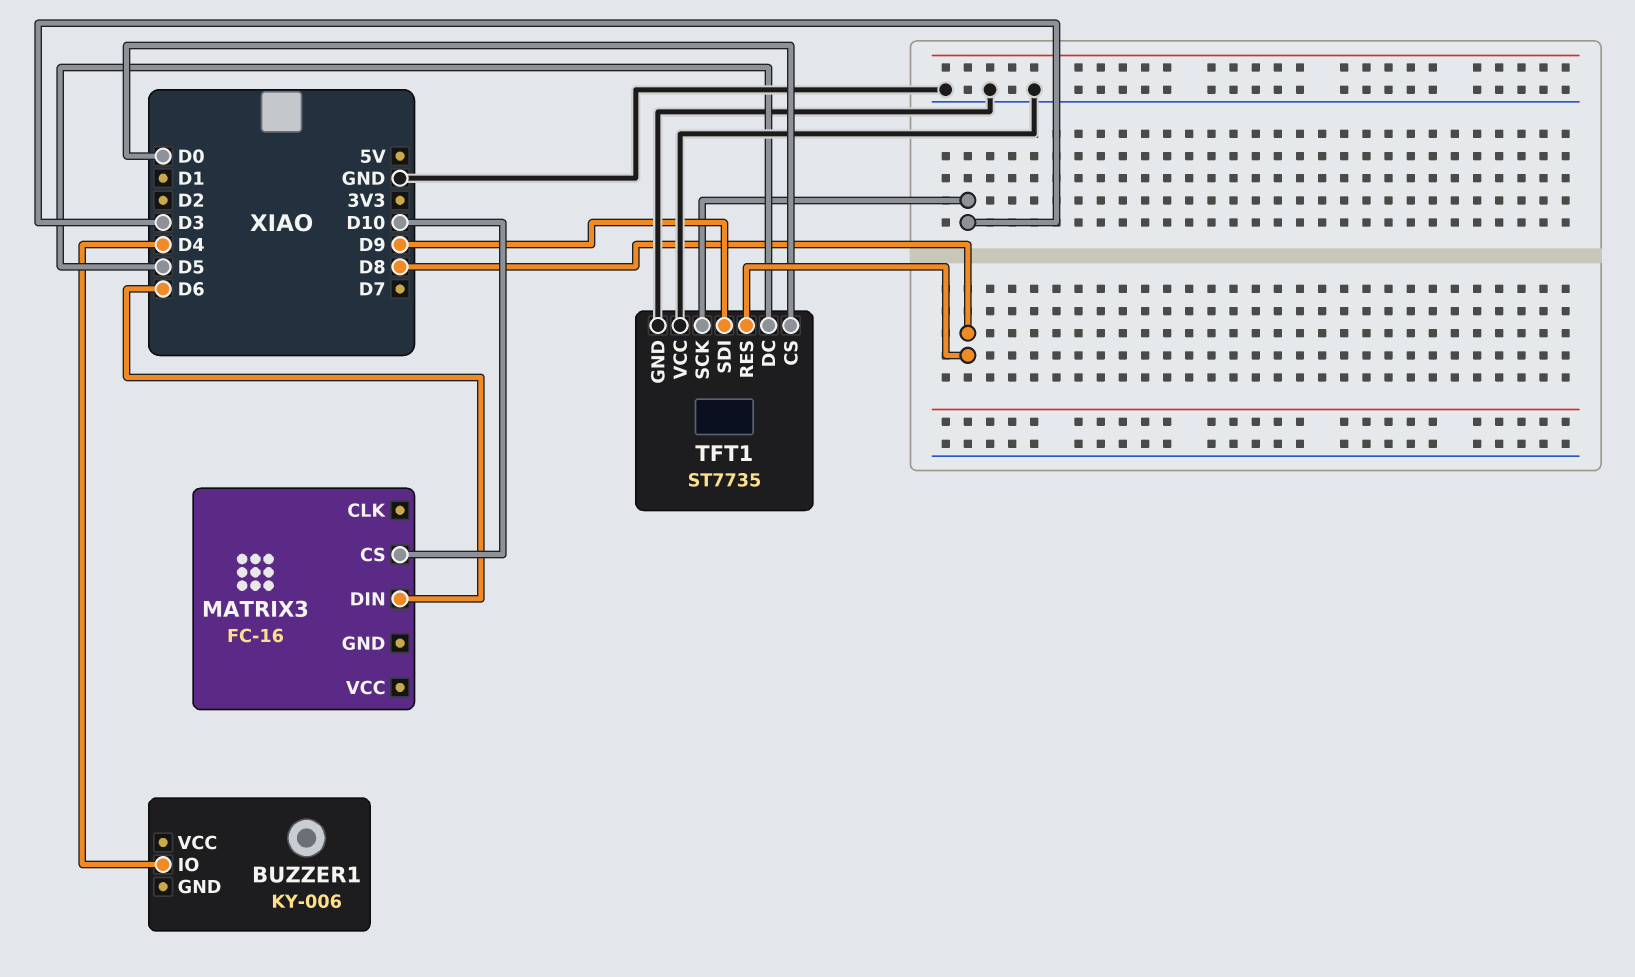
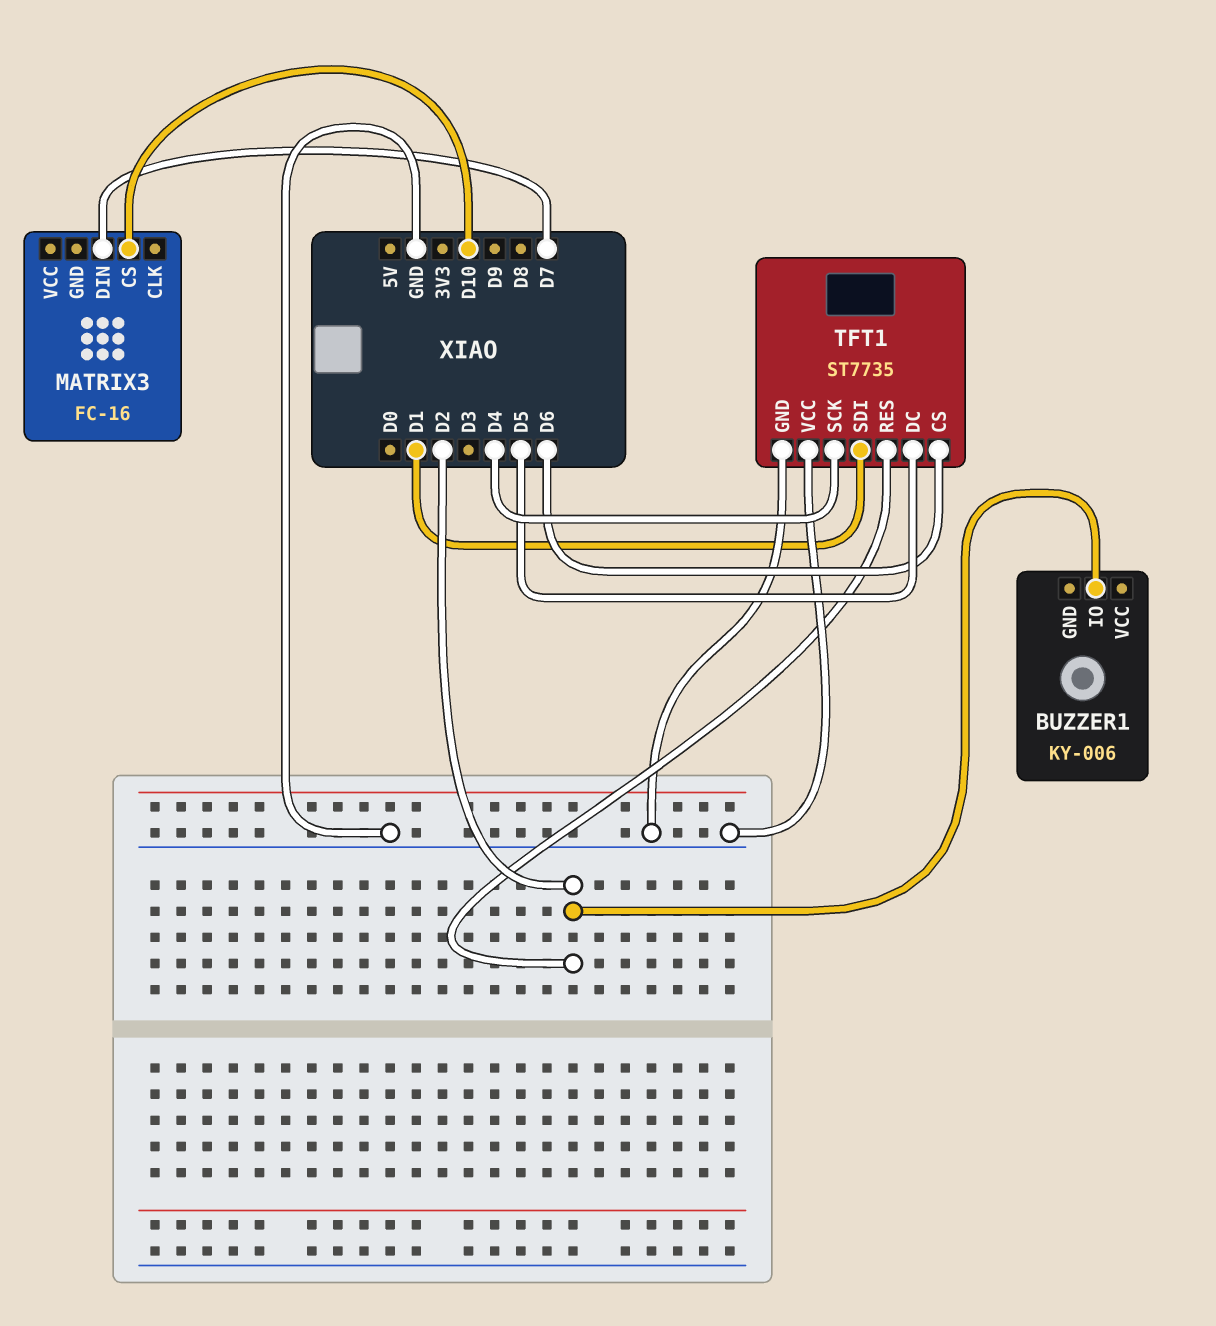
BUZZER1 pin IO: D4 -> D2
MATRIX3 pin DIN: D6 -> D7
TFT1 pin CS: D0 -> D6
TFT1 pin RES: D8 -> D2
TFT1 pin SCK: D3 -> D4
TFT1 pin SDI: D9 -> D1

